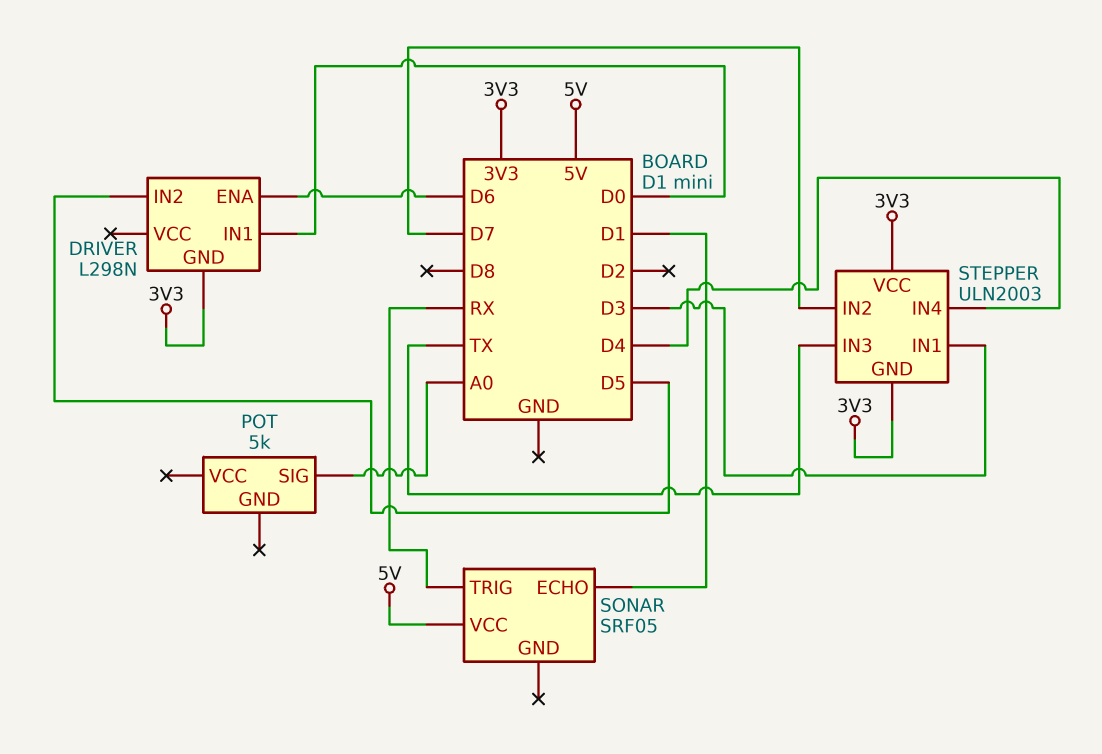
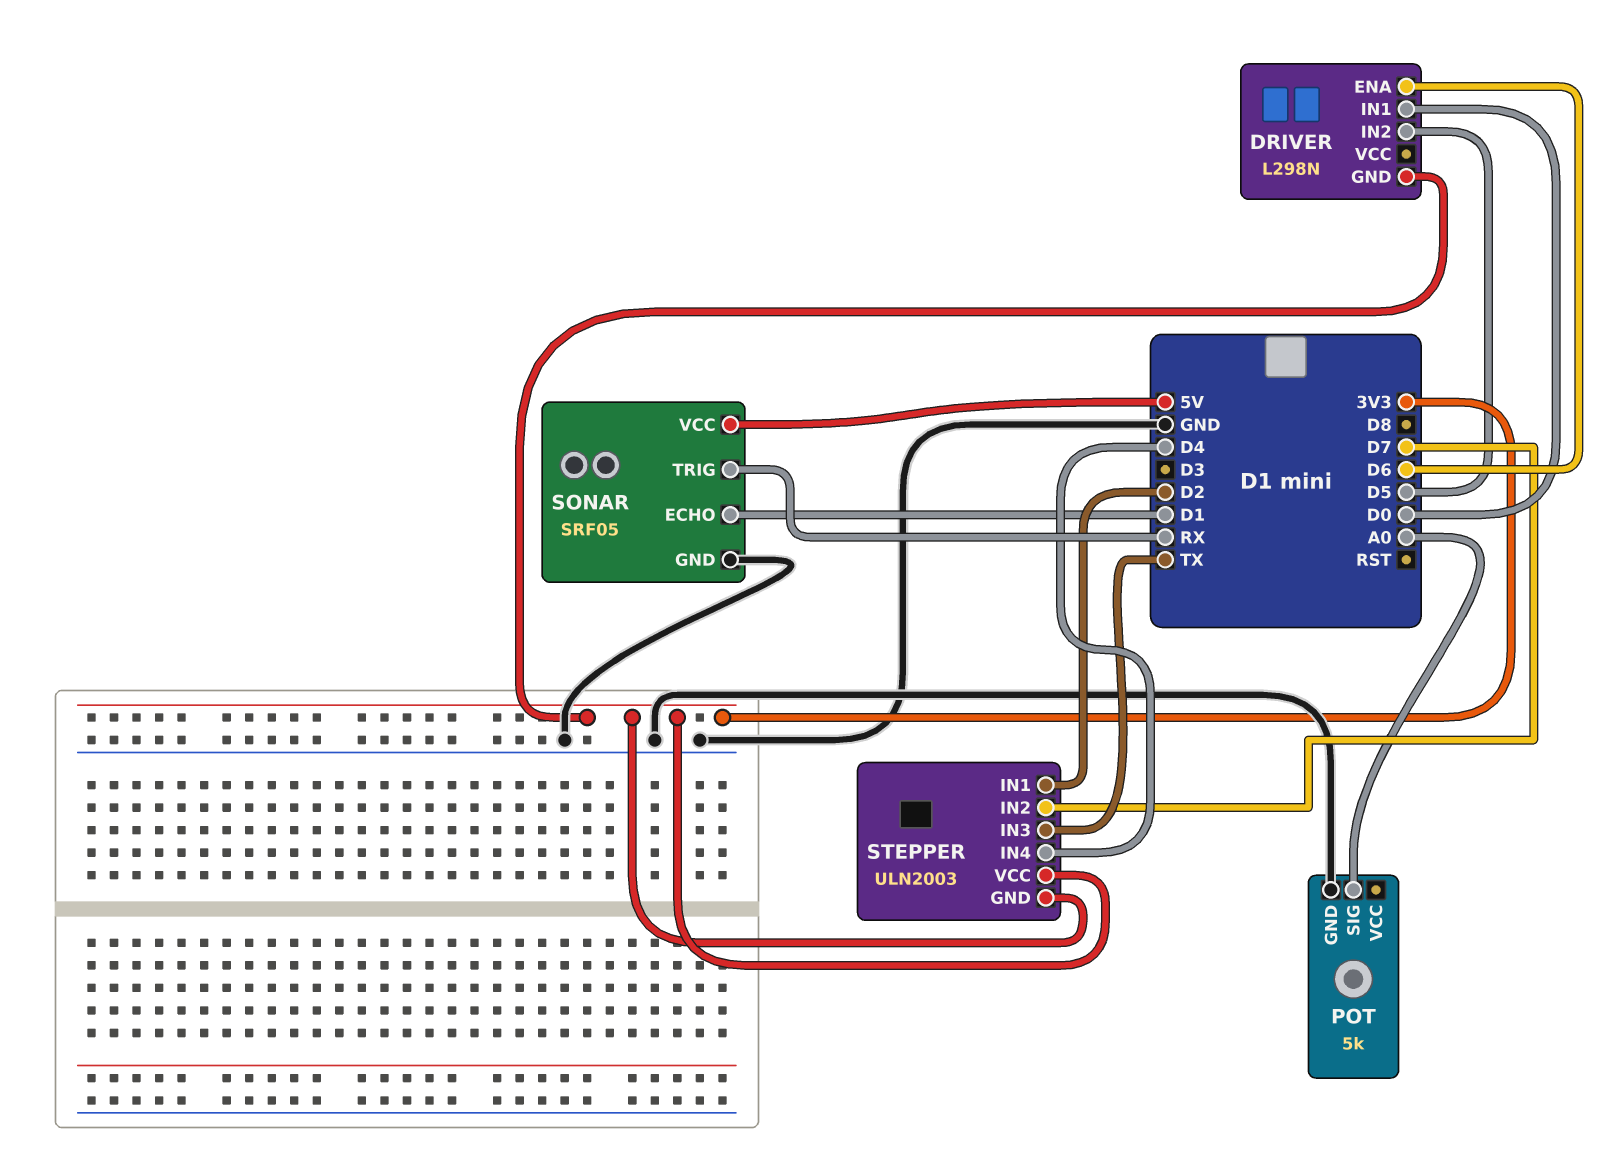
POT pin GND: none -> GND
SONAR pin GND: none -> GND
STEPPER pin IN1: D3 -> D2

